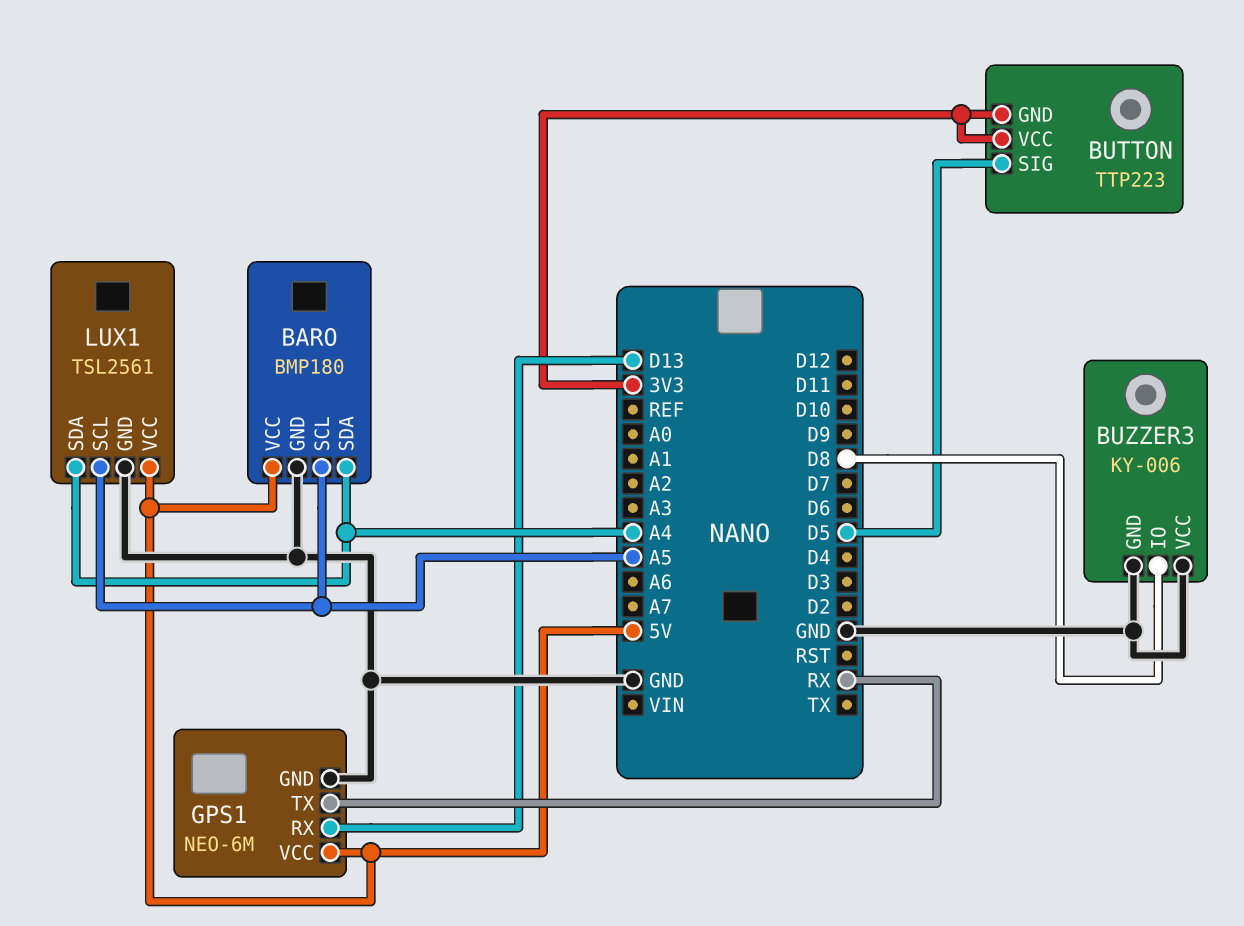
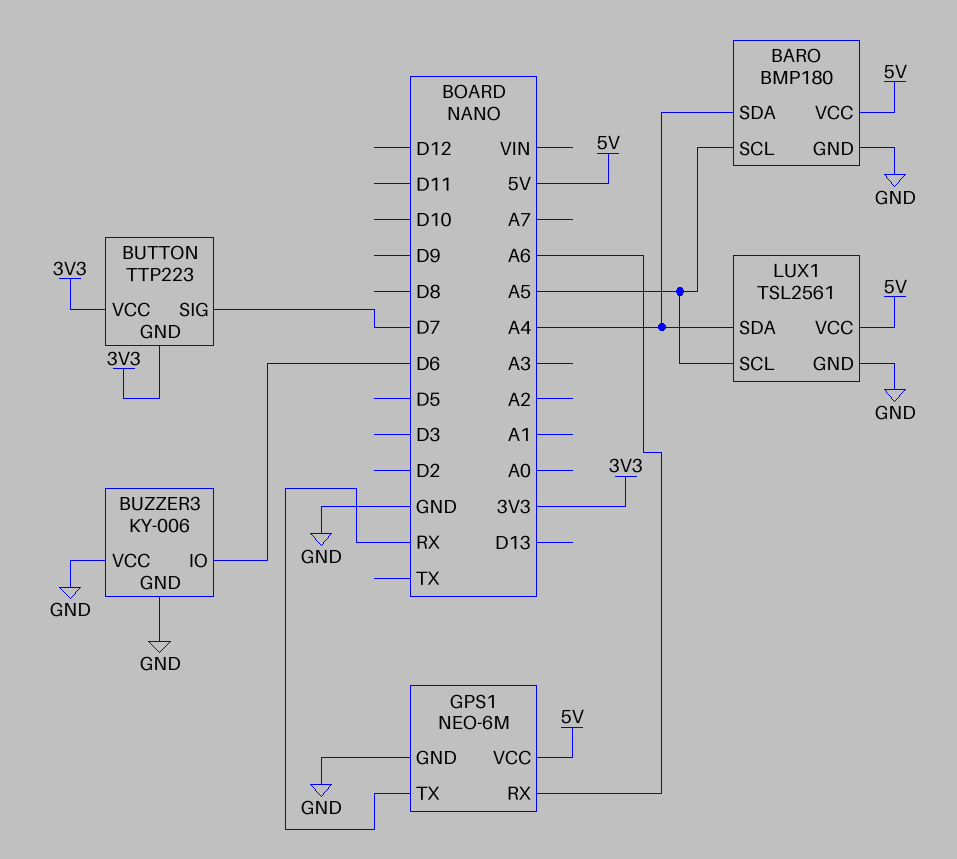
BUTTON pin SIG: D5 -> D7
BUZZER3 pin IO: D8 -> D6
GPS1 pin RX: D13 -> A6

